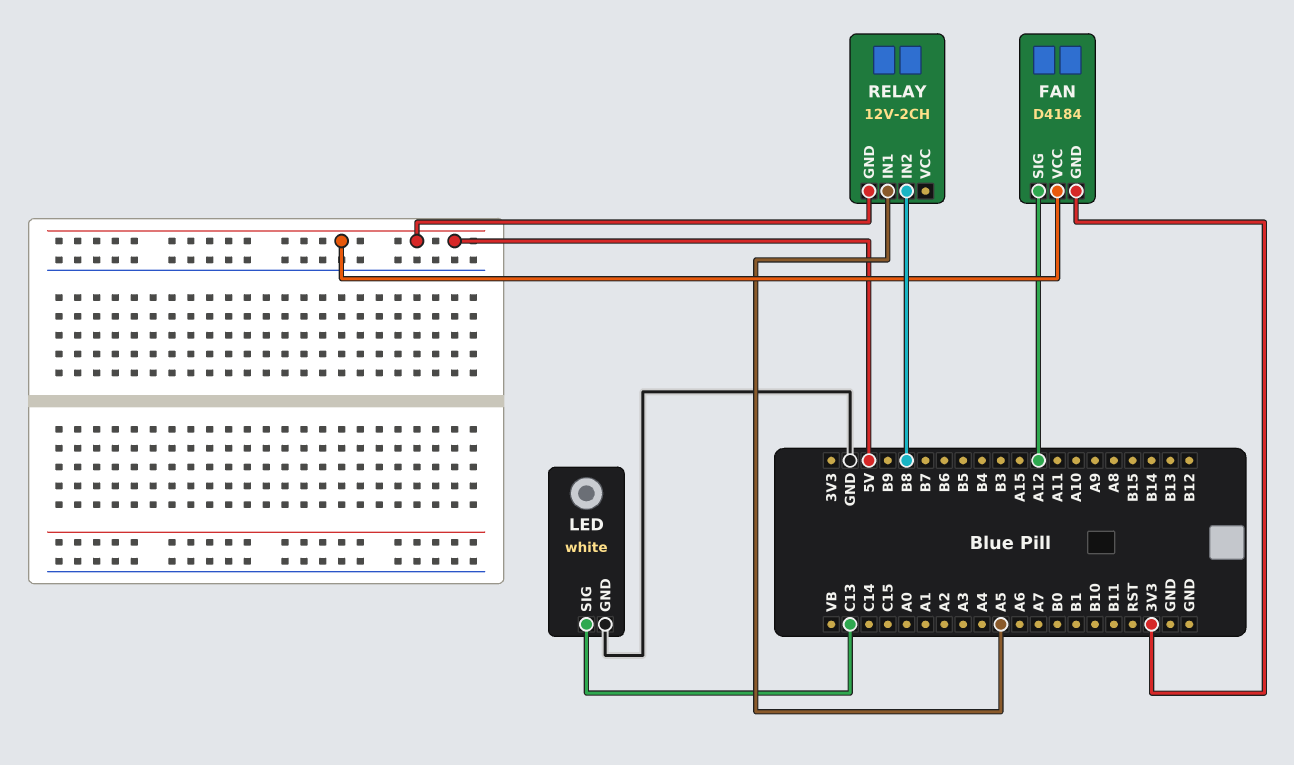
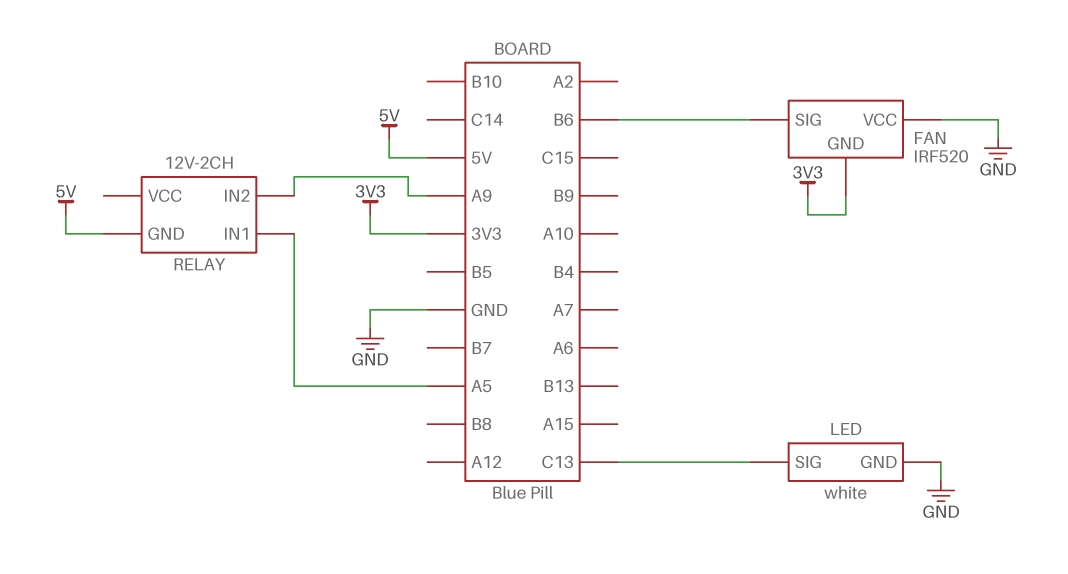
FAN: D4184 -> IRF520
FAN pin SIG: A12 -> B6
FAN pin VCC: 5V -> GND
RELAY pin IN2: B8 -> A9

